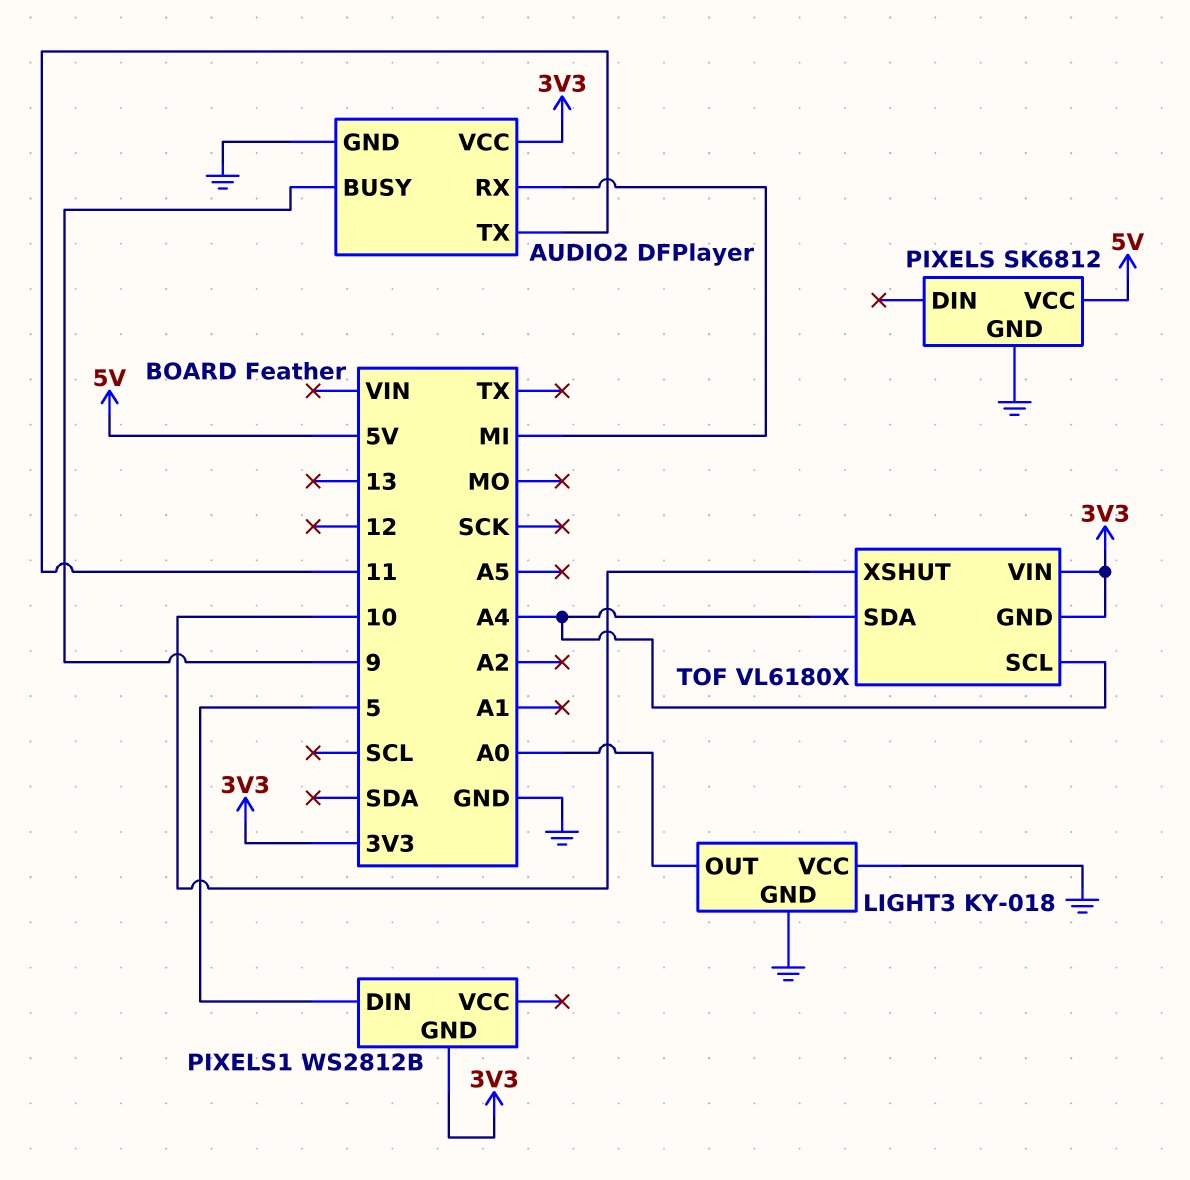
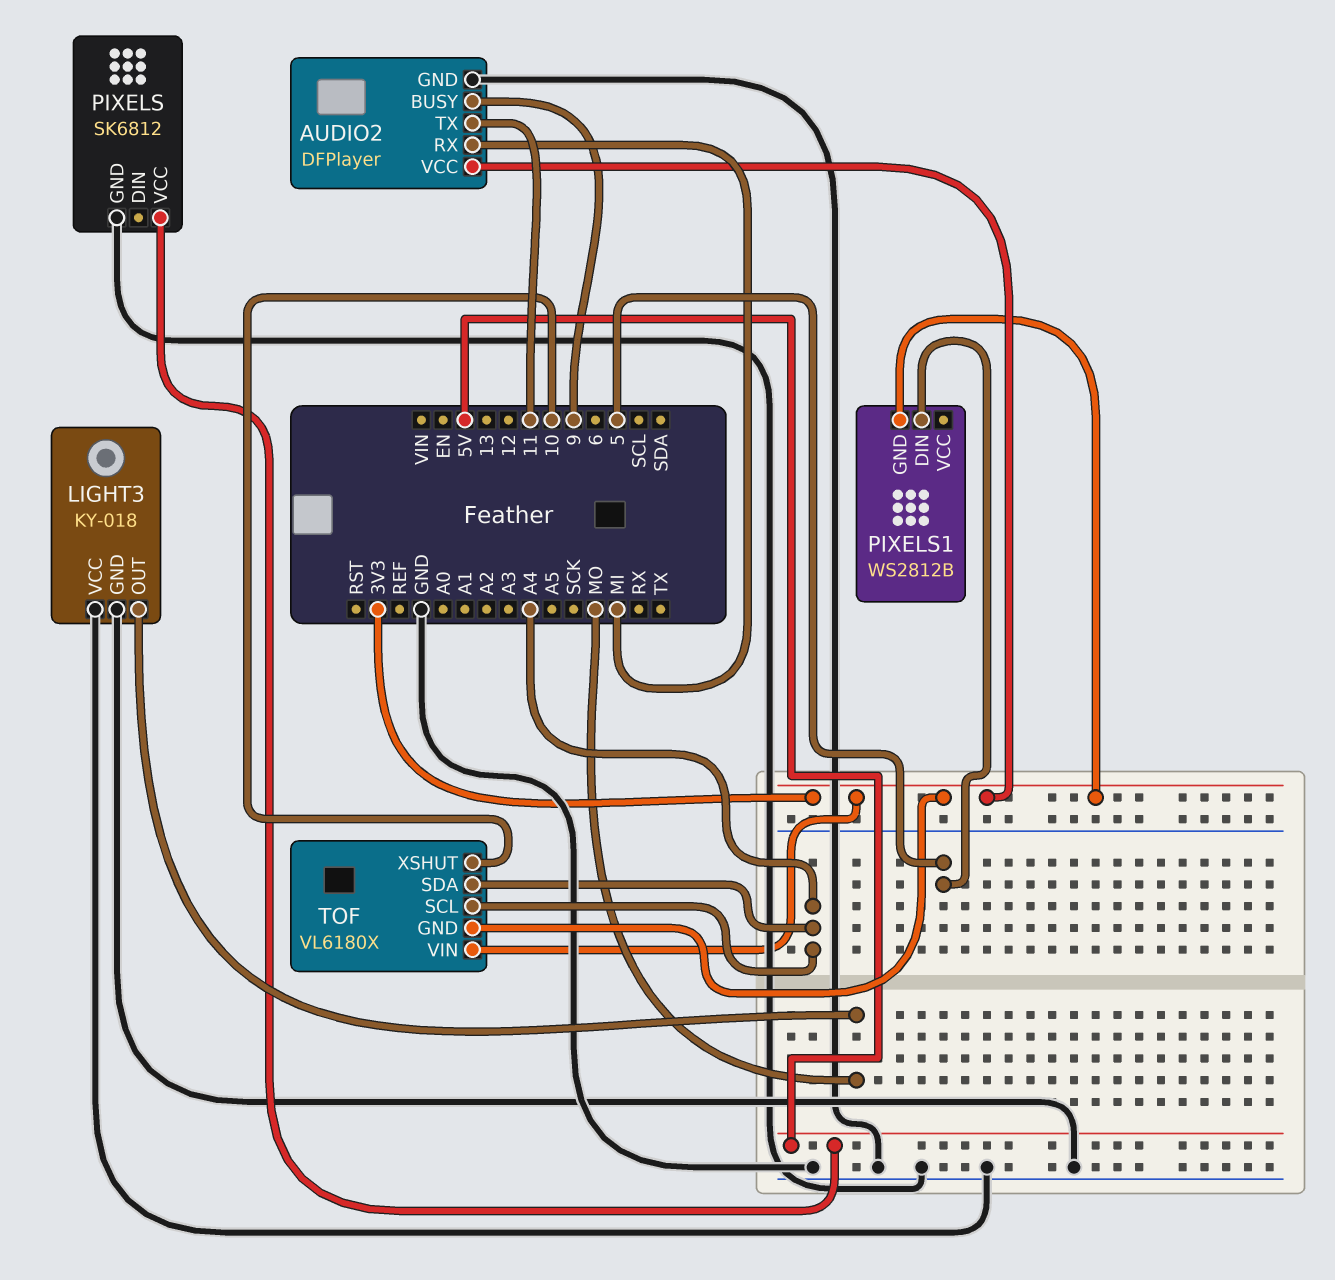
LIGHT3 pin OUT: A0 -> MO

